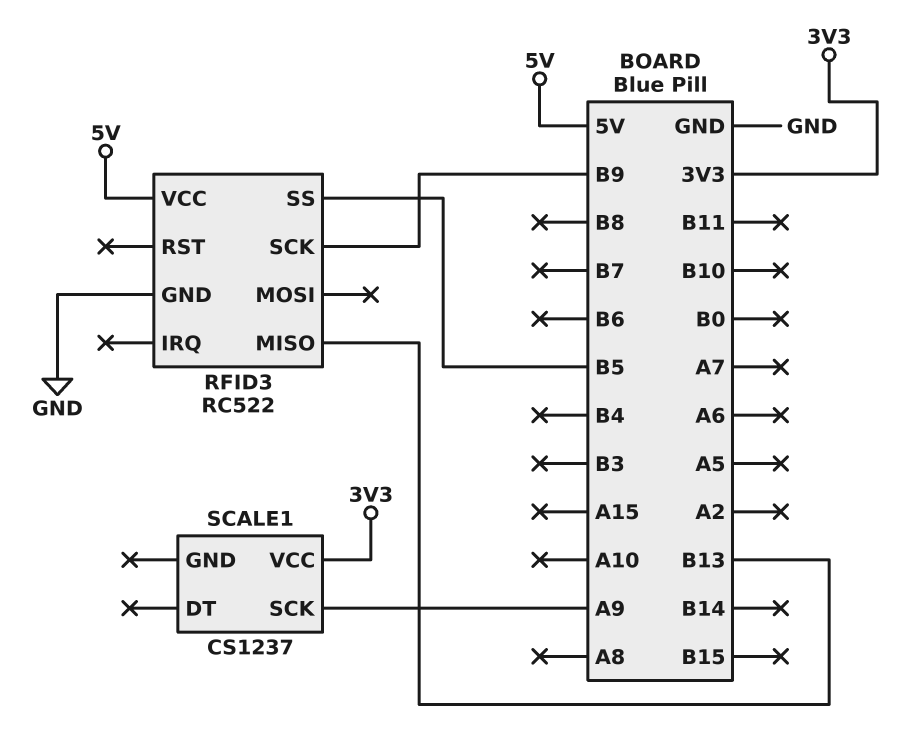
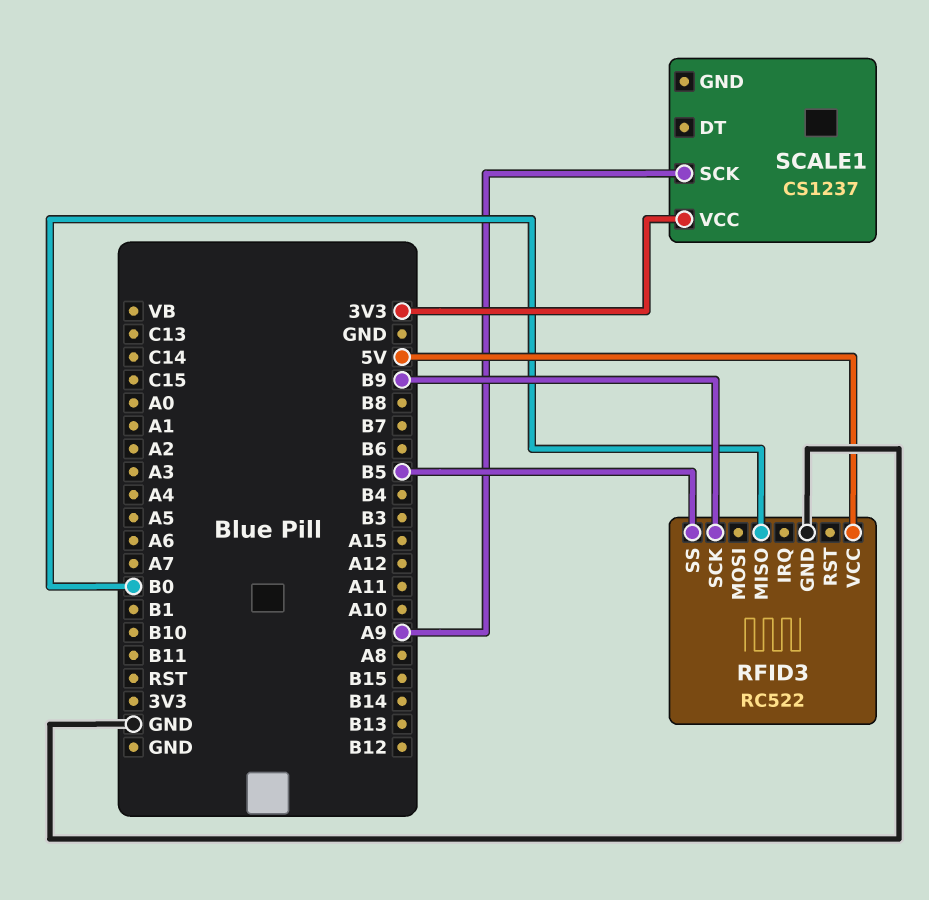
RFID3 pin MISO: B13 -> B0

